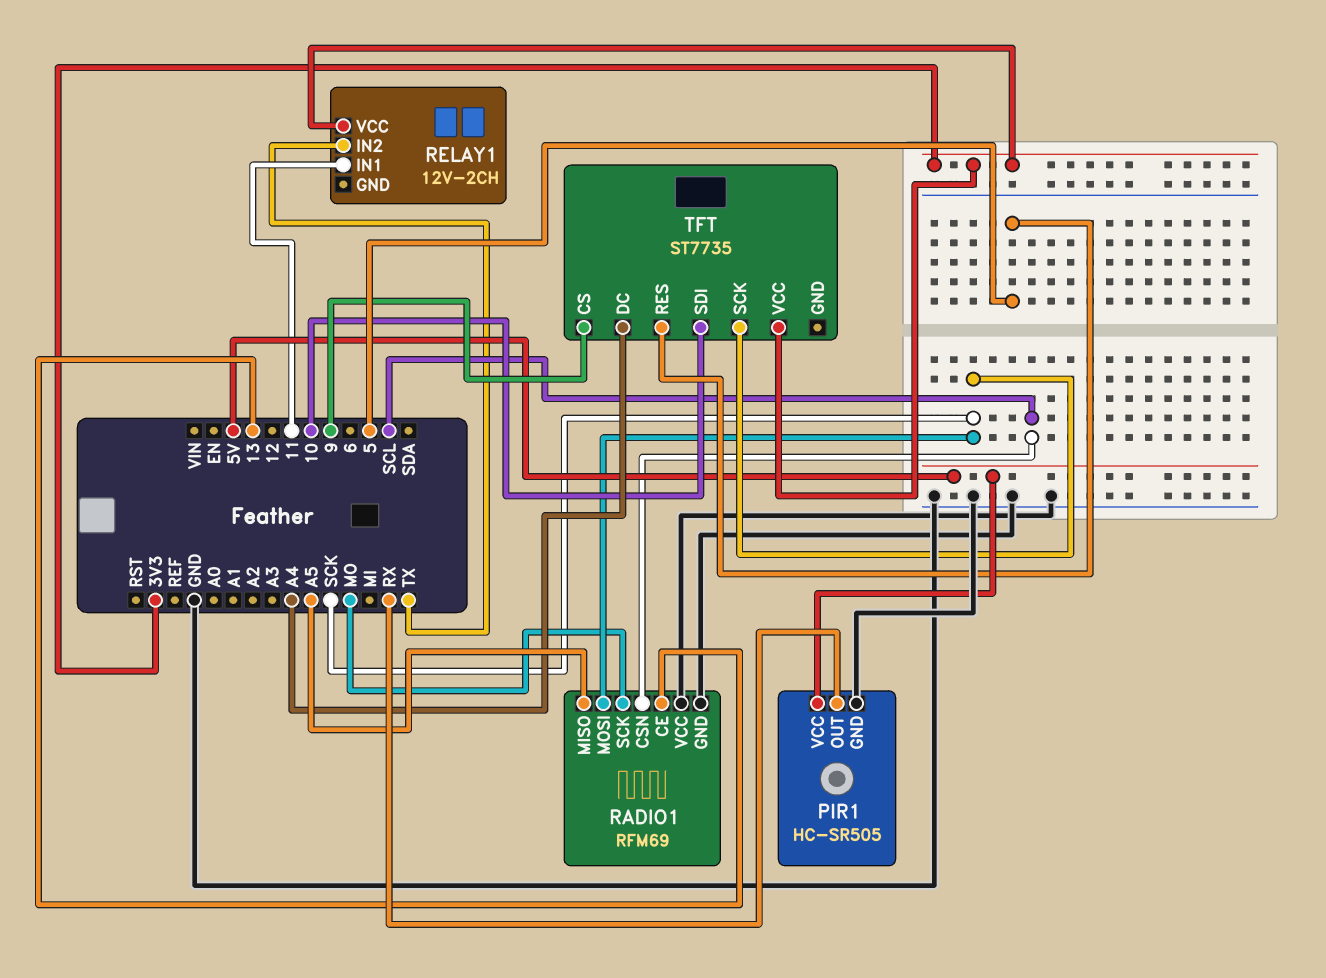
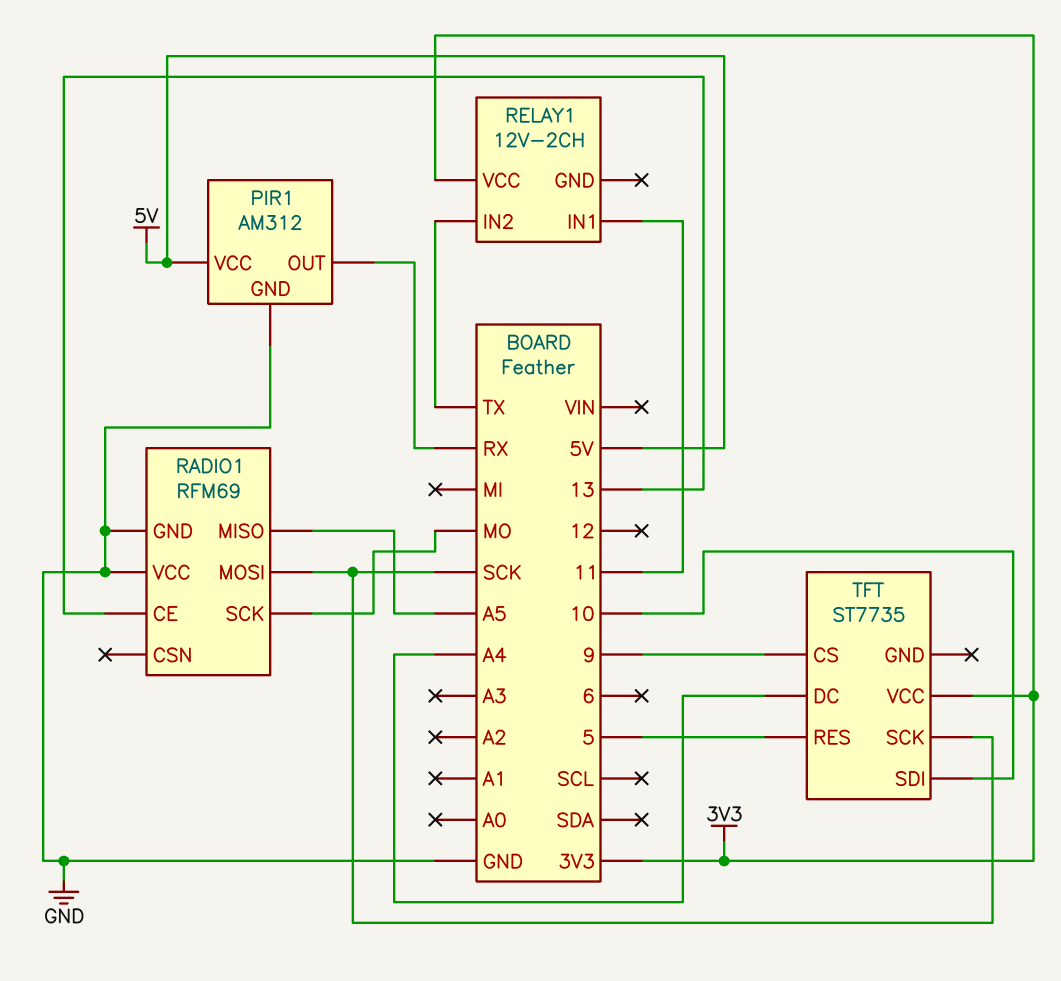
PIR1: HC-SR505 -> AM312
RADIO1 pin CSN: SCL -> none

